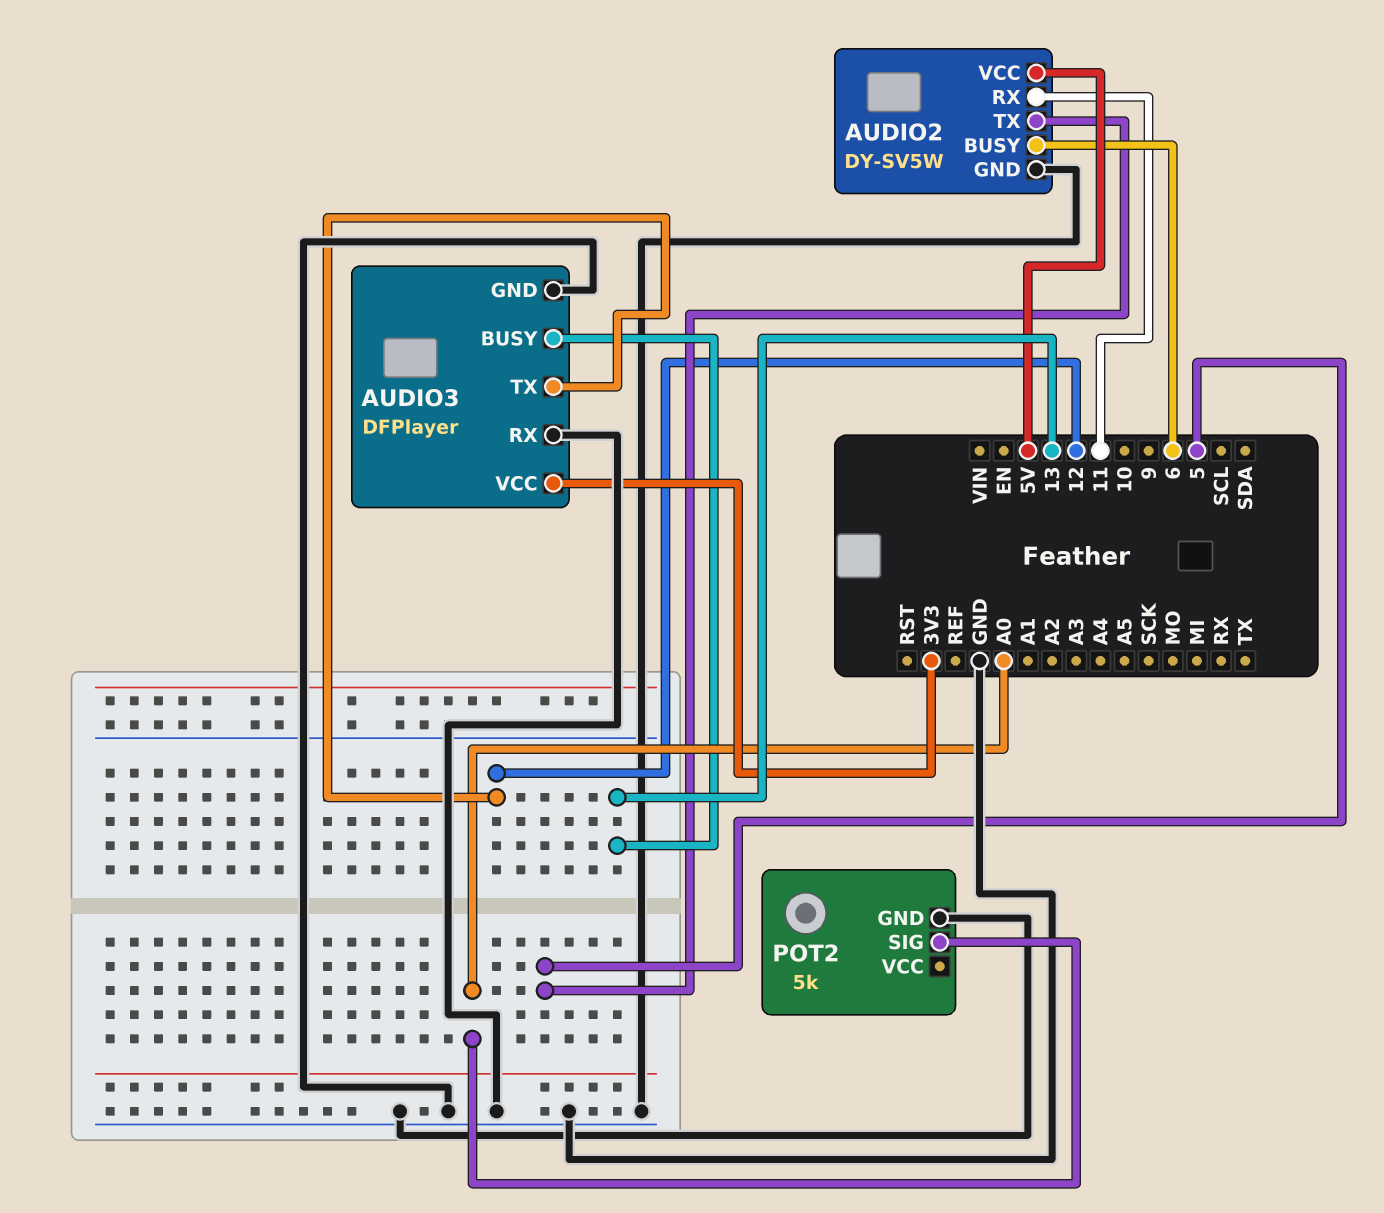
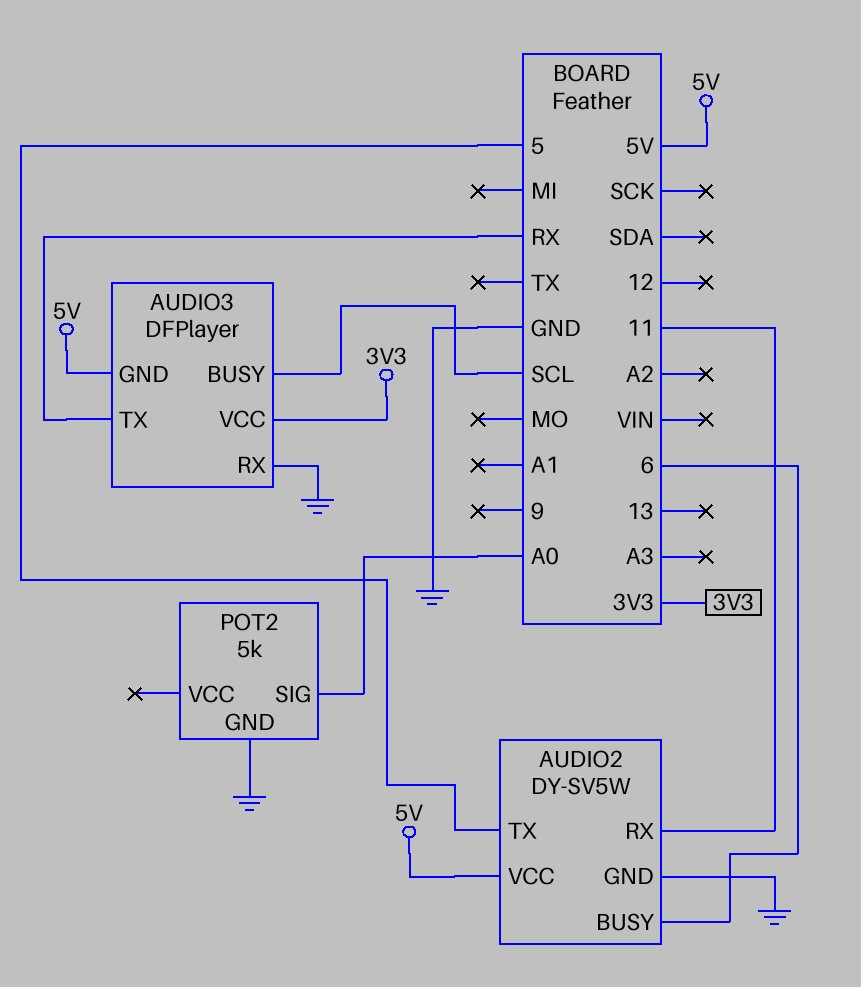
AUDIO3 pin BUSY: 13 -> SCL
AUDIO3 pin GND: GND -> 5V
AUDIO3 pin TX: 12 -> RX

